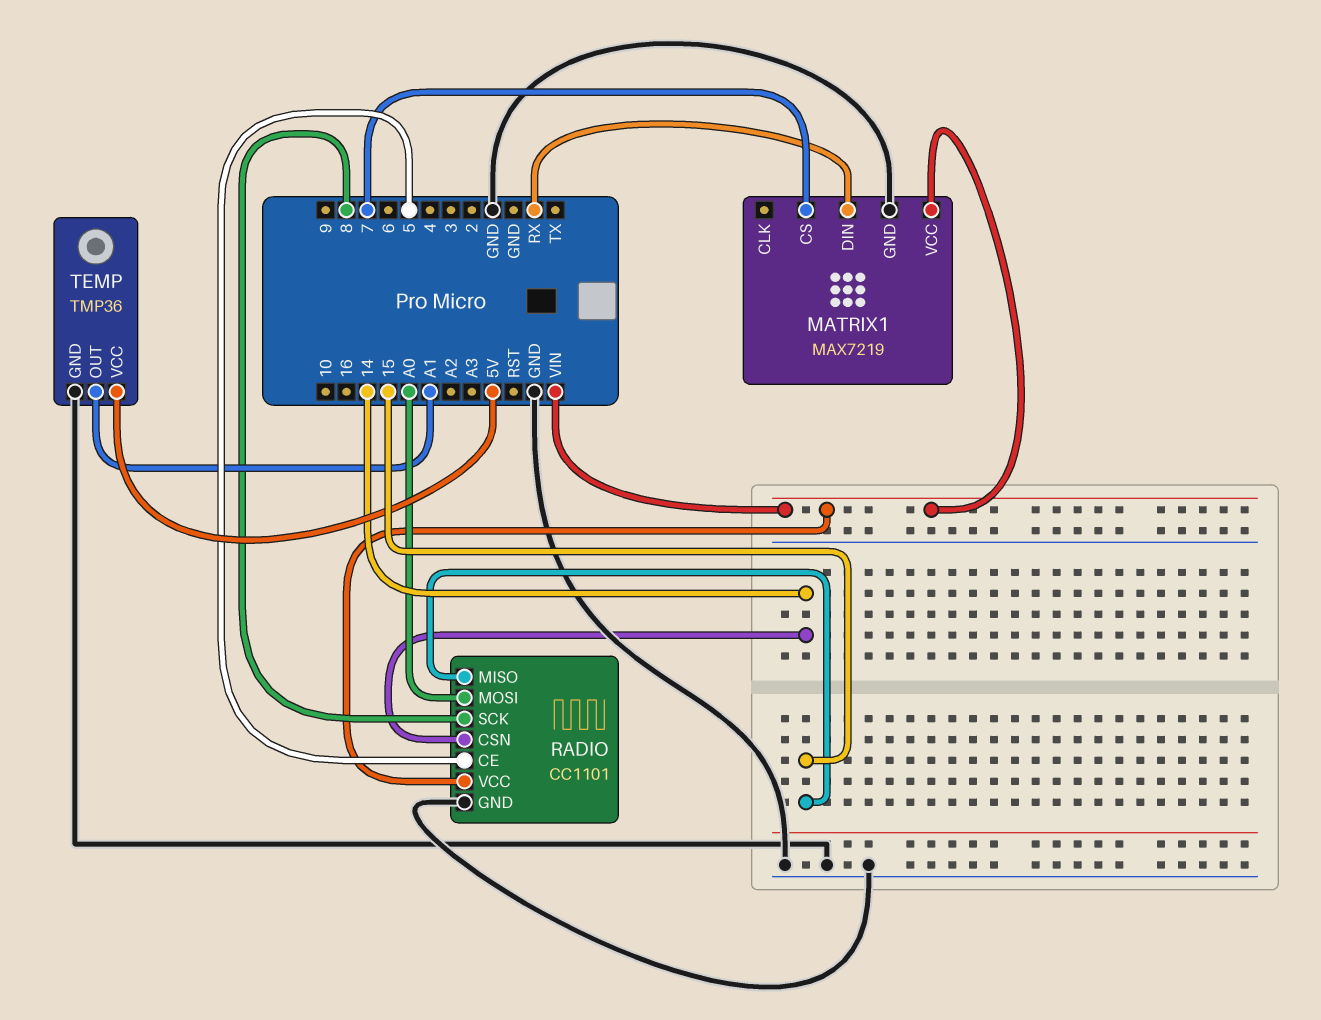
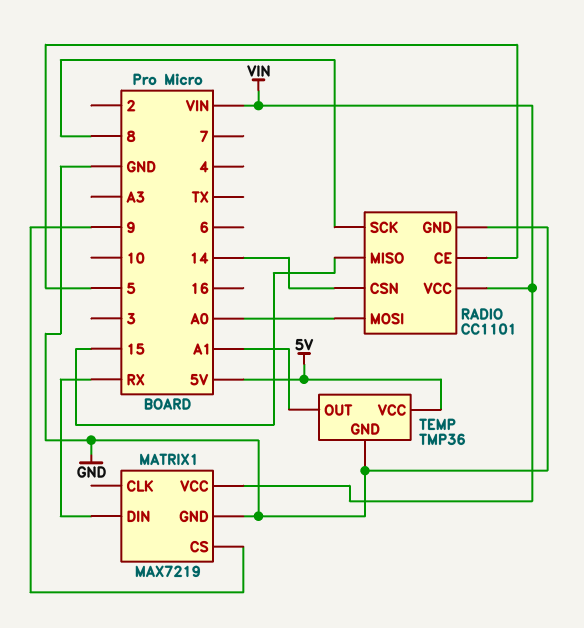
MATRIX1 pin CS: 7 -> 9

